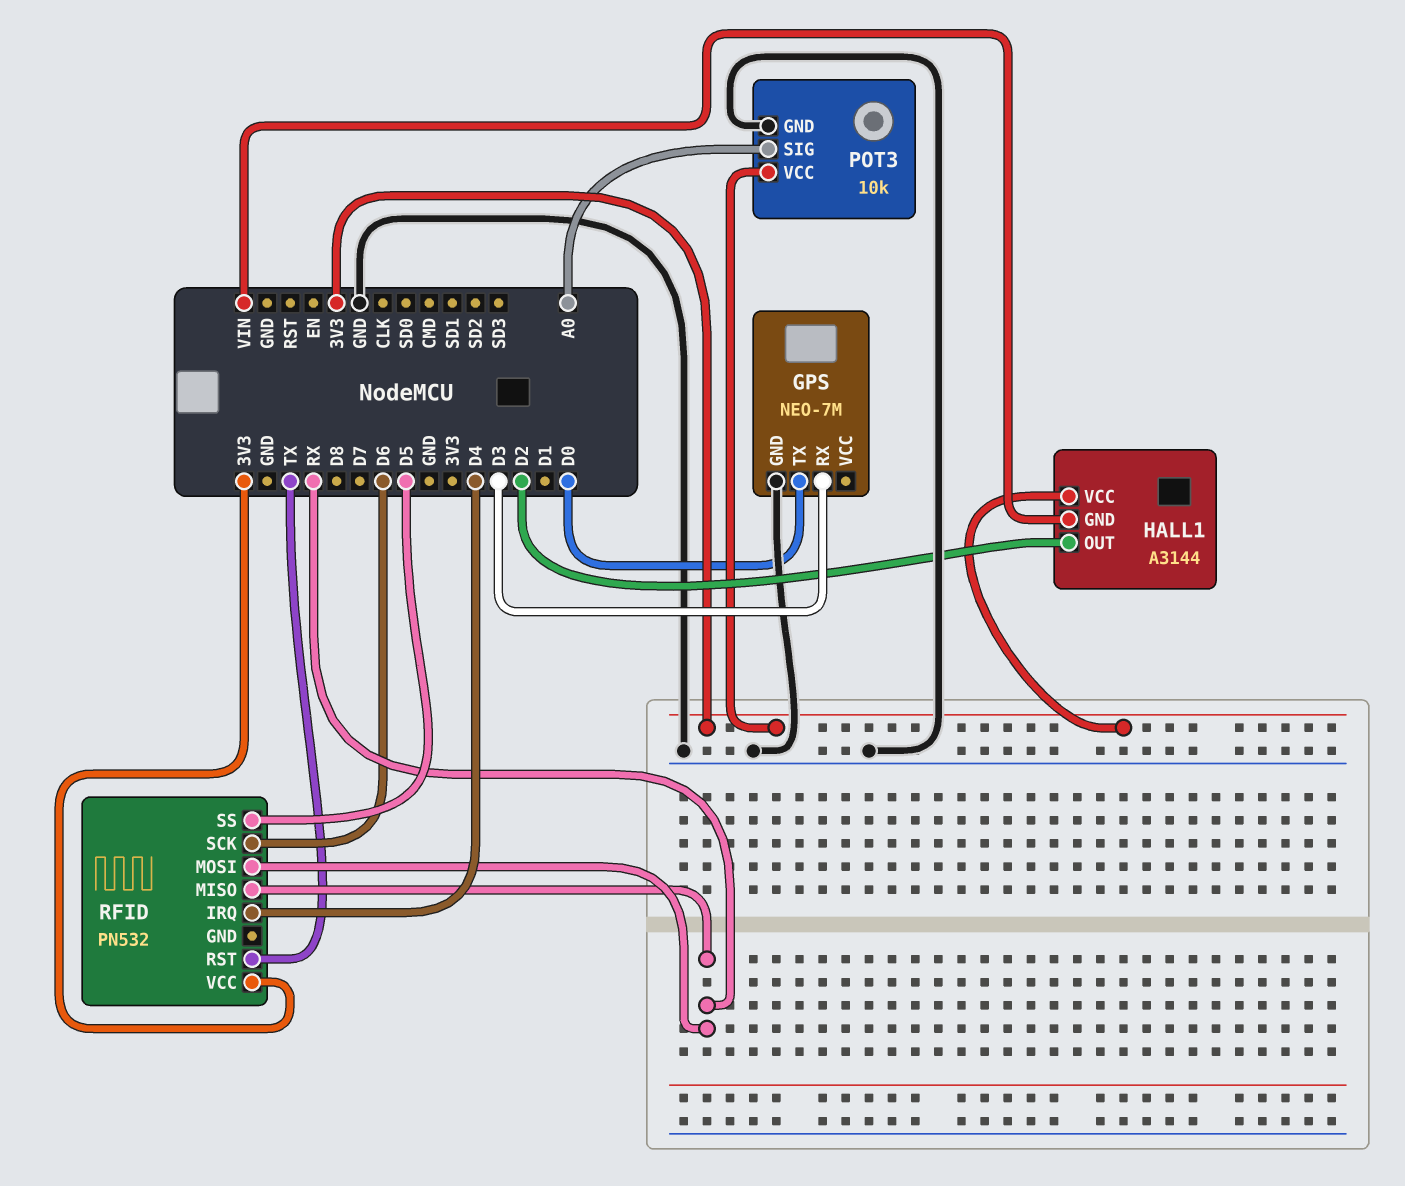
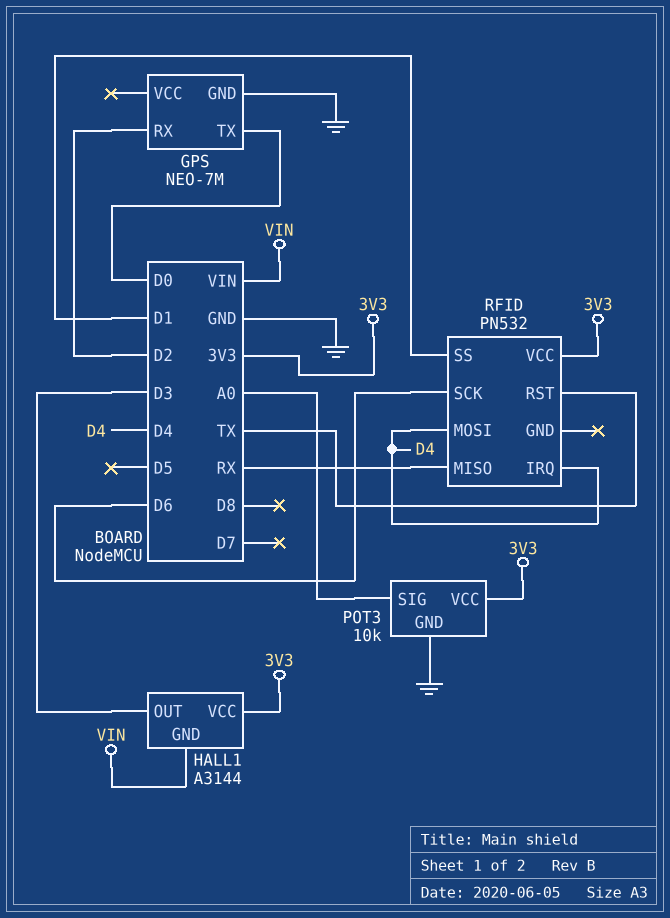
GPS pin RX: D3 -> D2
HALL1 pin OUT: D2 -> D3
RFID pin MOSI: RX -> D4
RFID pin SS: D5 -> D1

